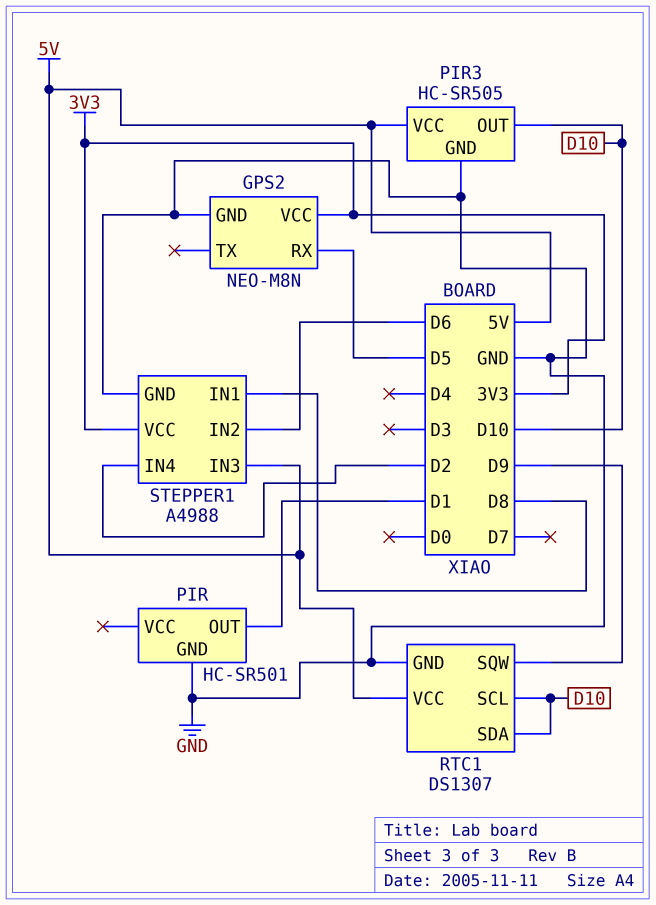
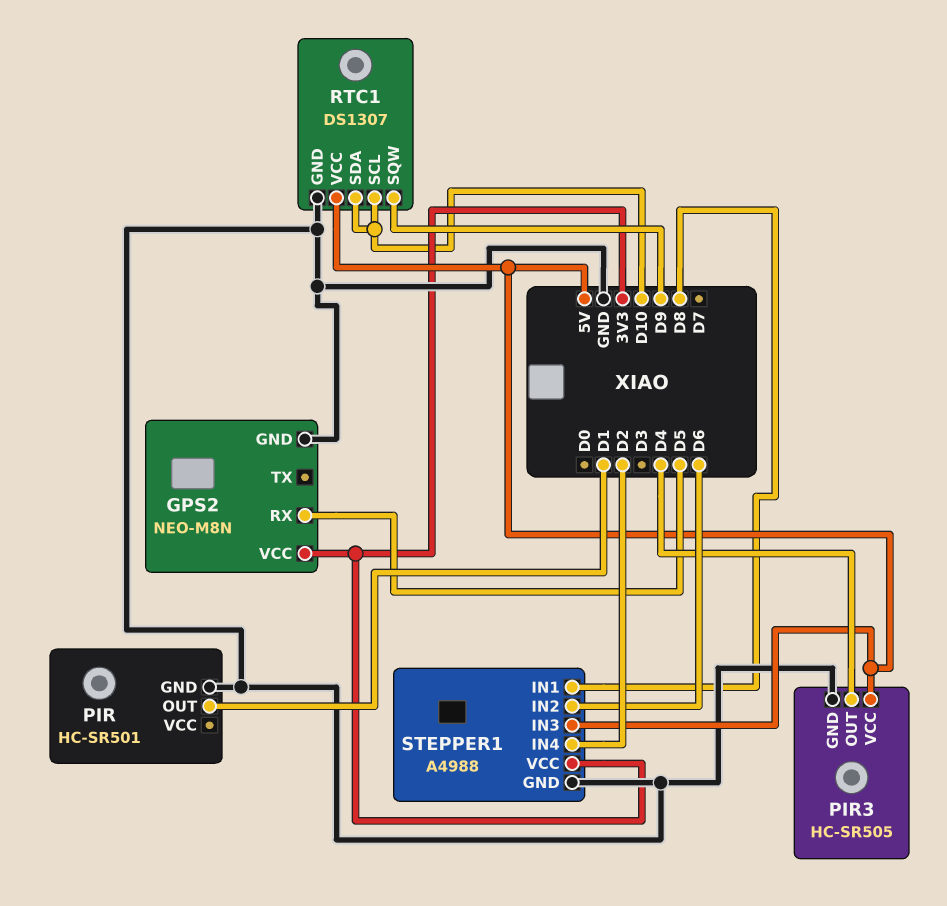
PIR3 pin OUT: D10 -> D4

